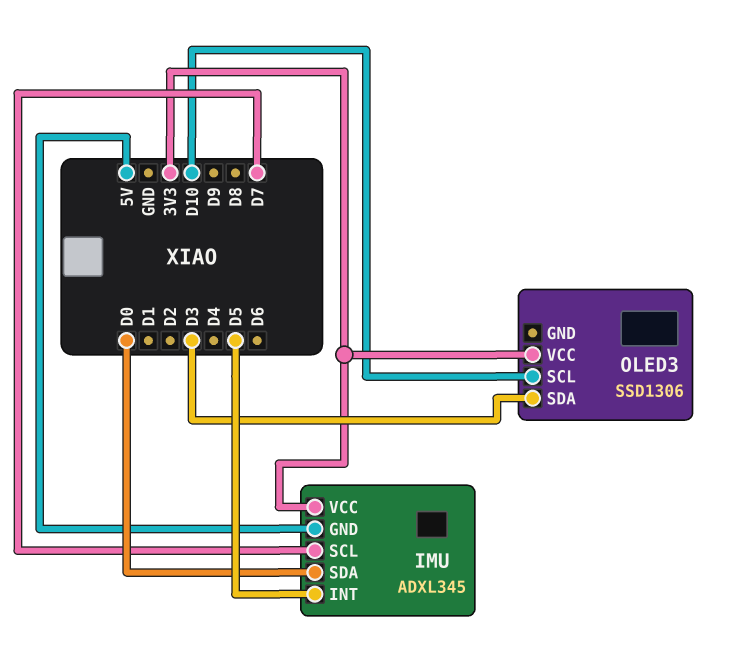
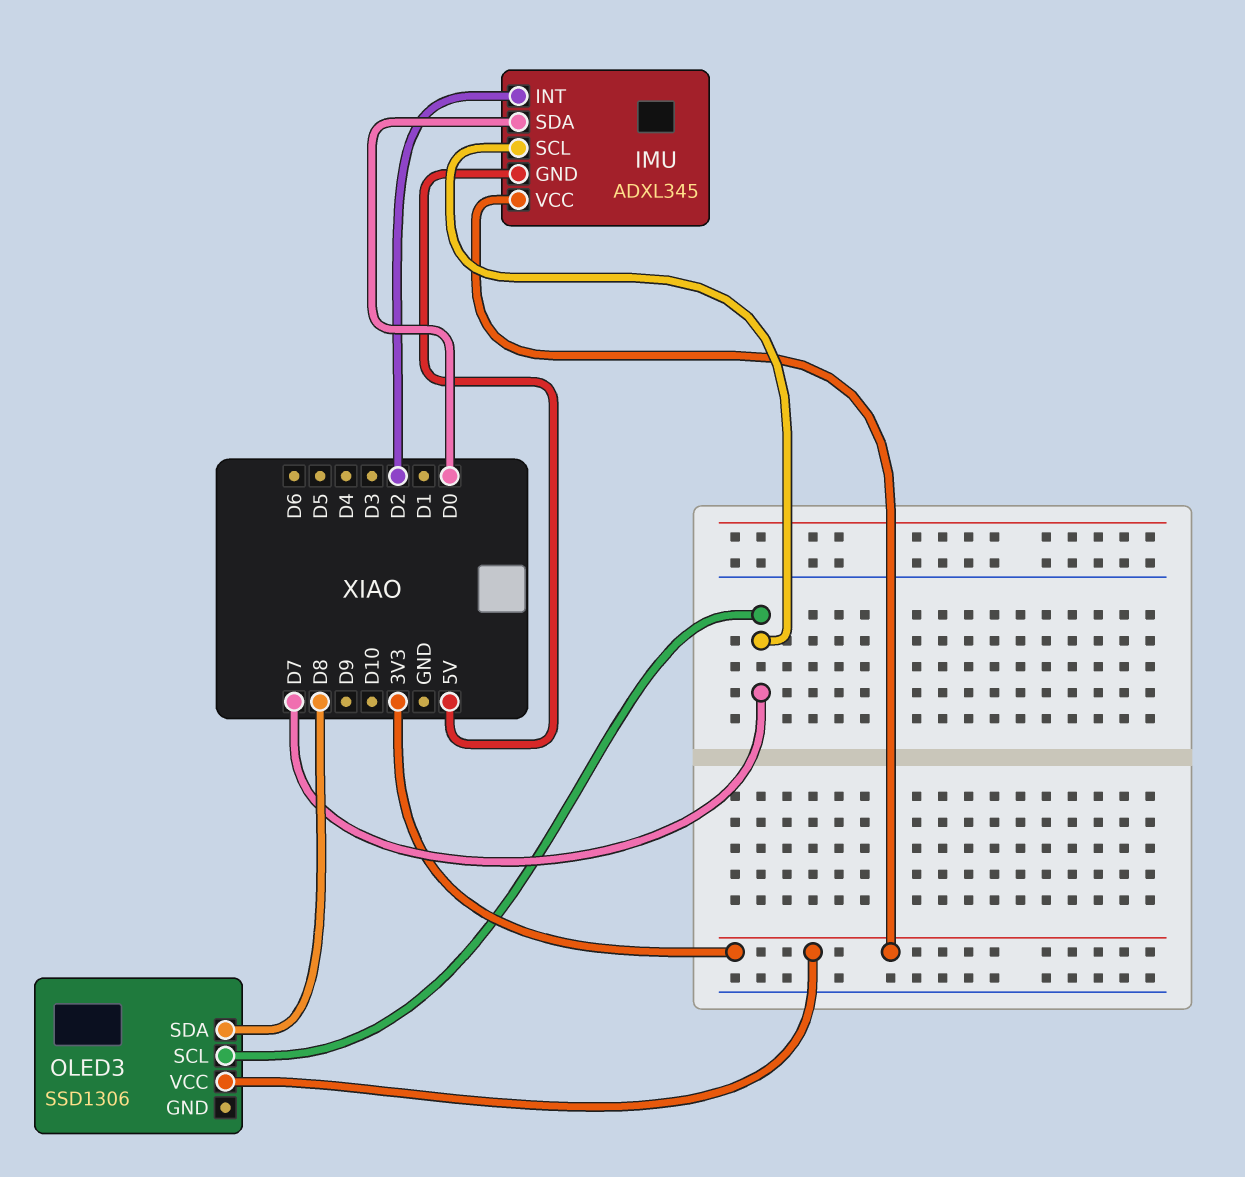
IMU pin INT: D5 -> D2
OLED3 pin SCL: D10 -> D7
OLED3 pin SDA: D3 -> D8

